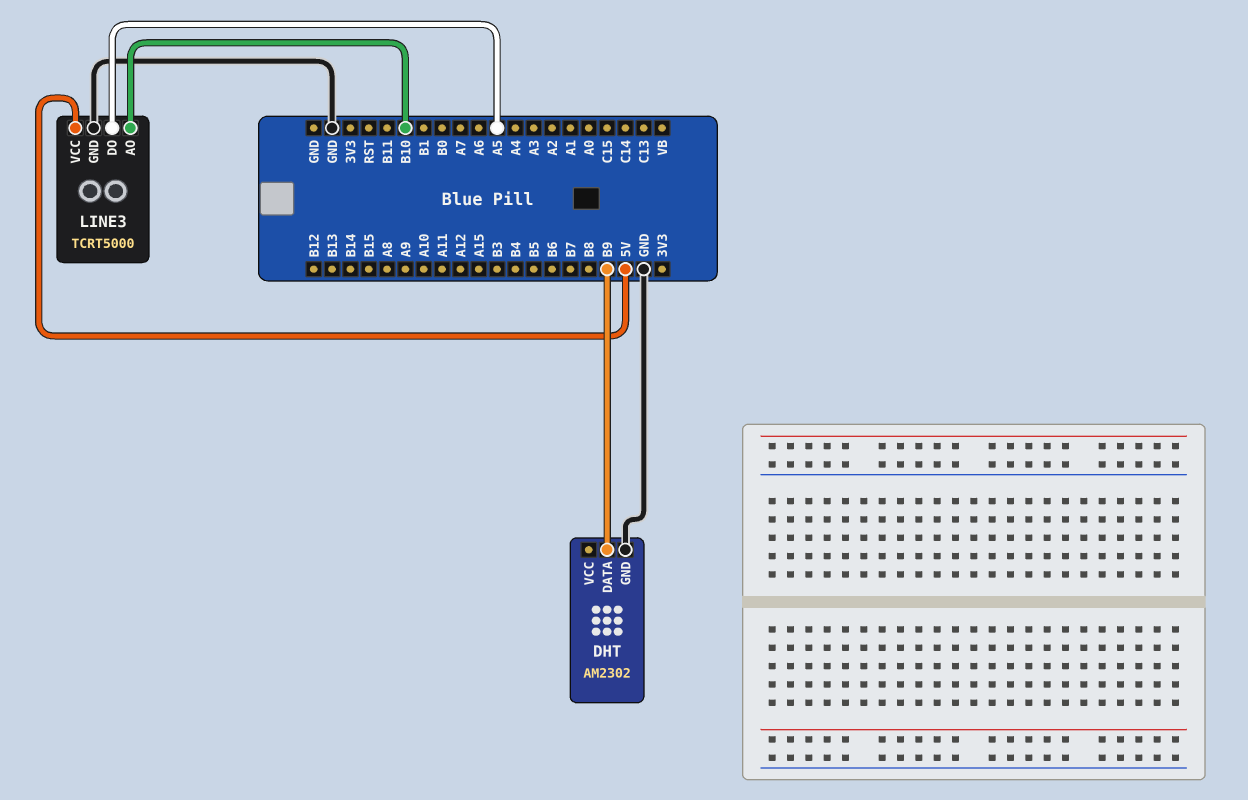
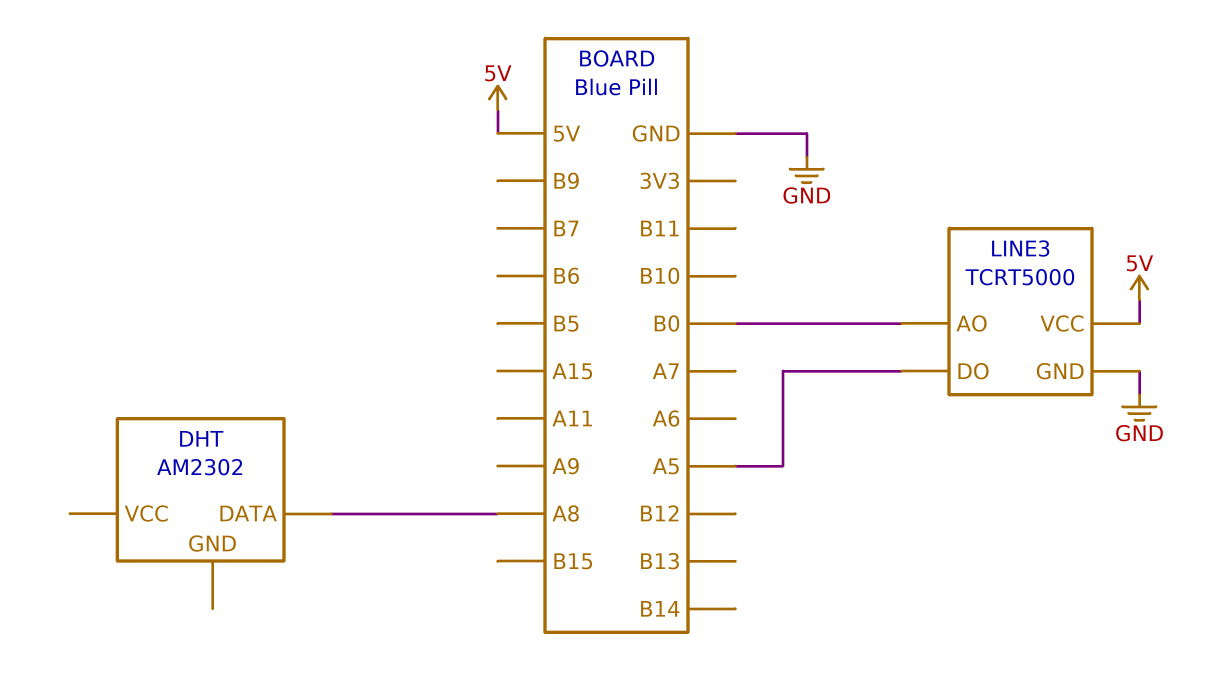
DHT pin DATA: B9 -> A8
DHT pin GND: GND -> none
LINE3 pin AO: B10 -> B0

